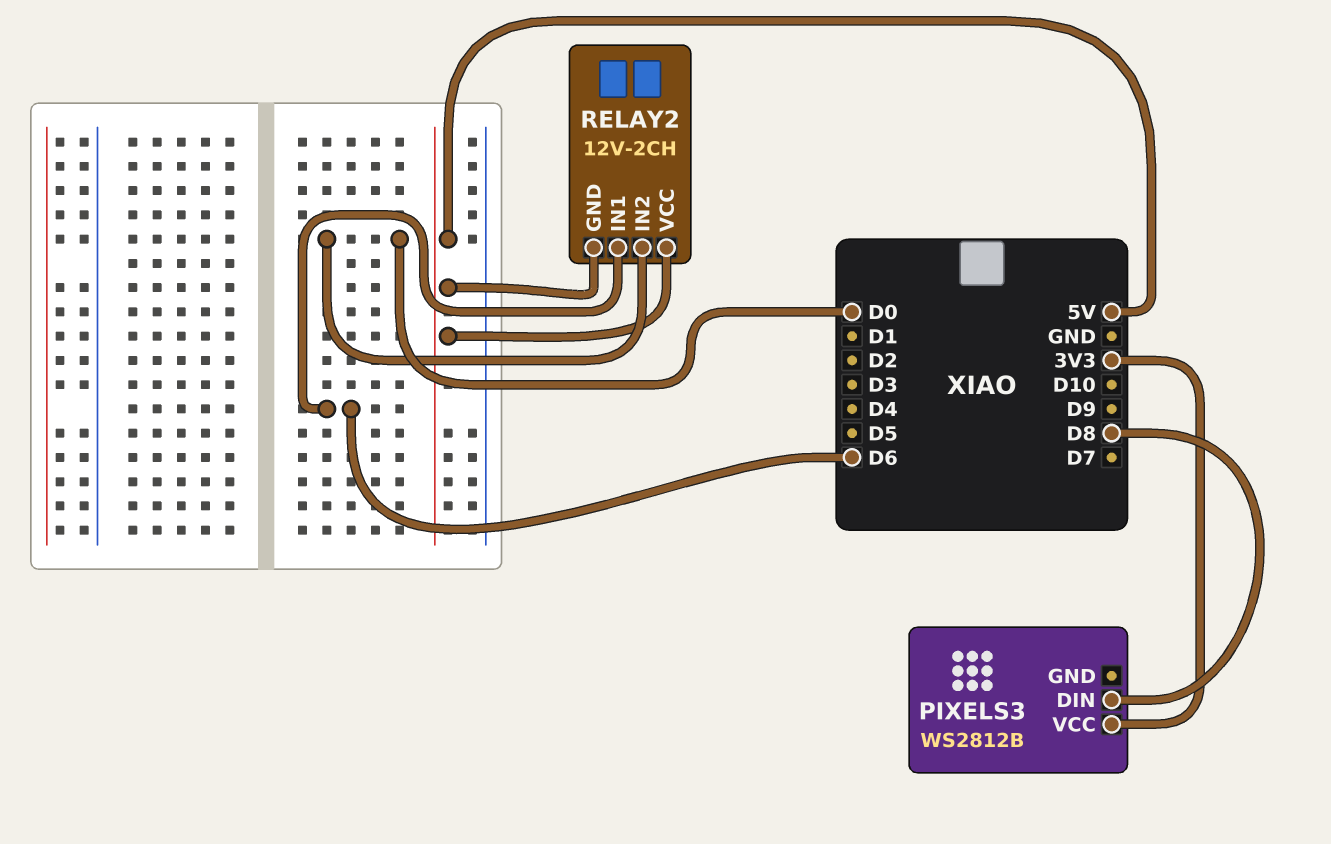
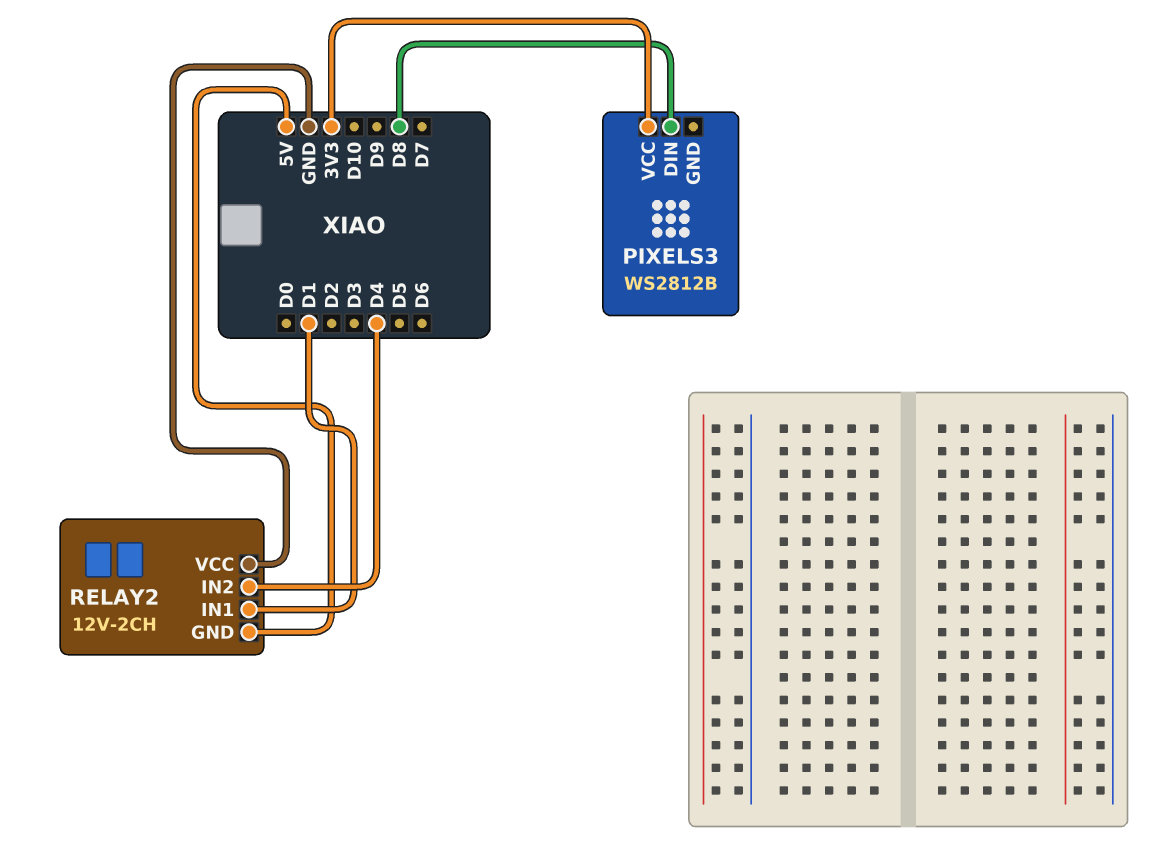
RELAY2 pin IN1: D6 -> D1
RELAY2 pin IN2: D0 -> D4
RELAY2 pin VCC: 5V -> GND

